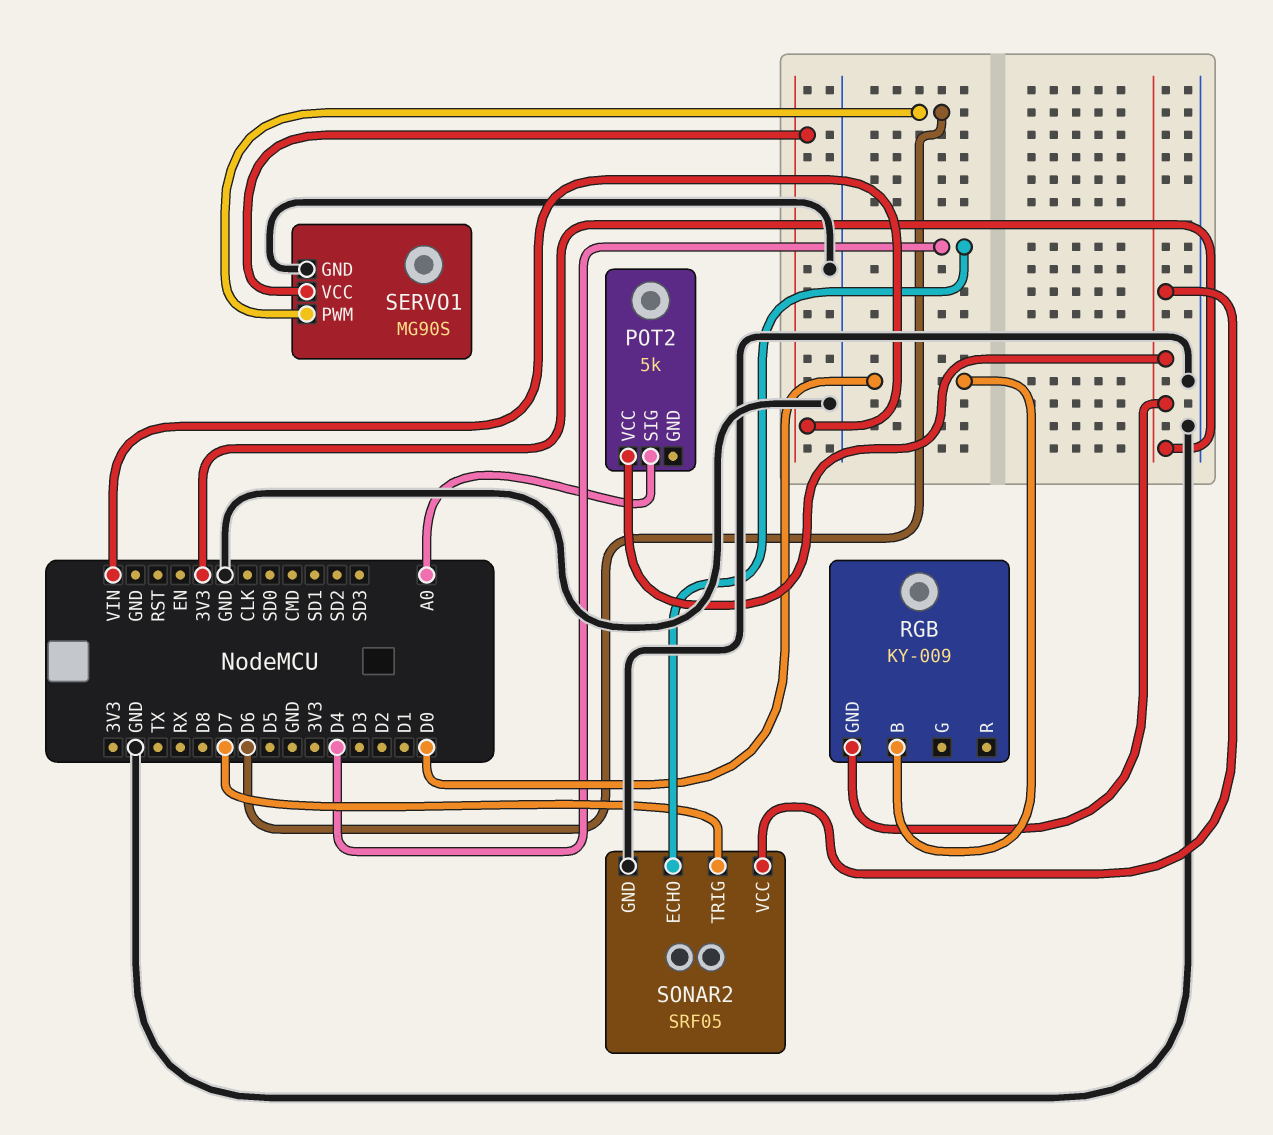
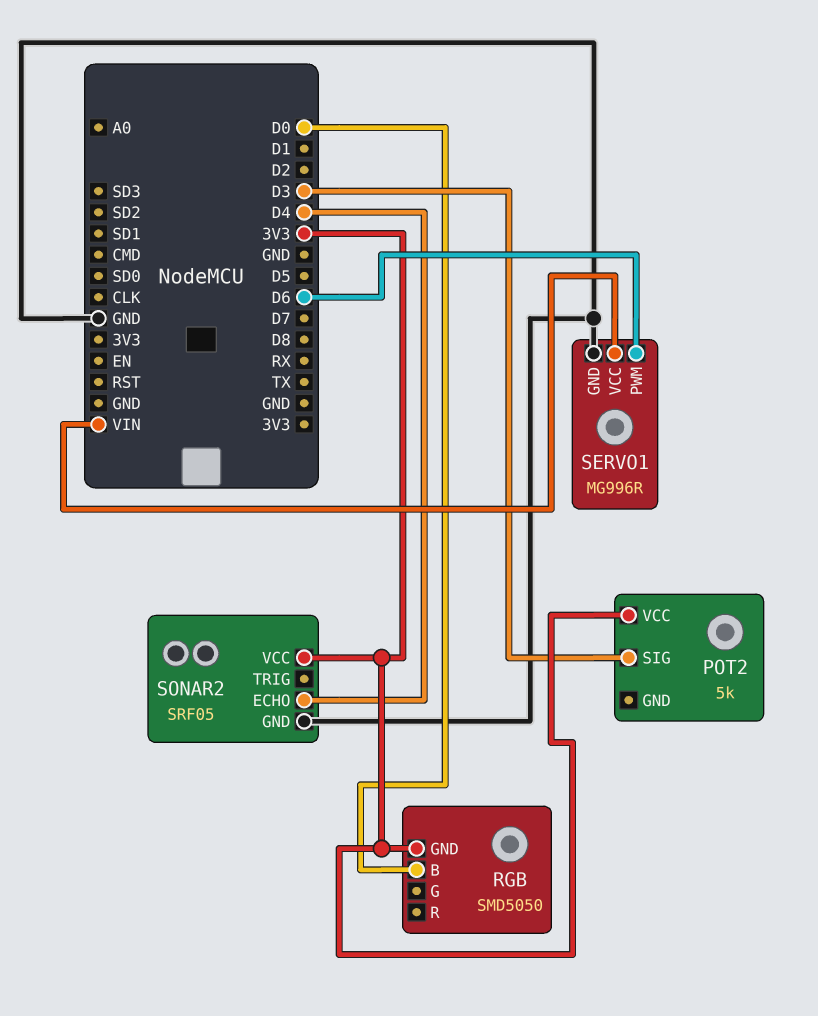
POT2 pin SIG: A0 -> D3
RGB: KY-009 -> SMD5050
SERVO1: MG90S -> MG996R
SONAR2 pin TRIG: D7 -> none

